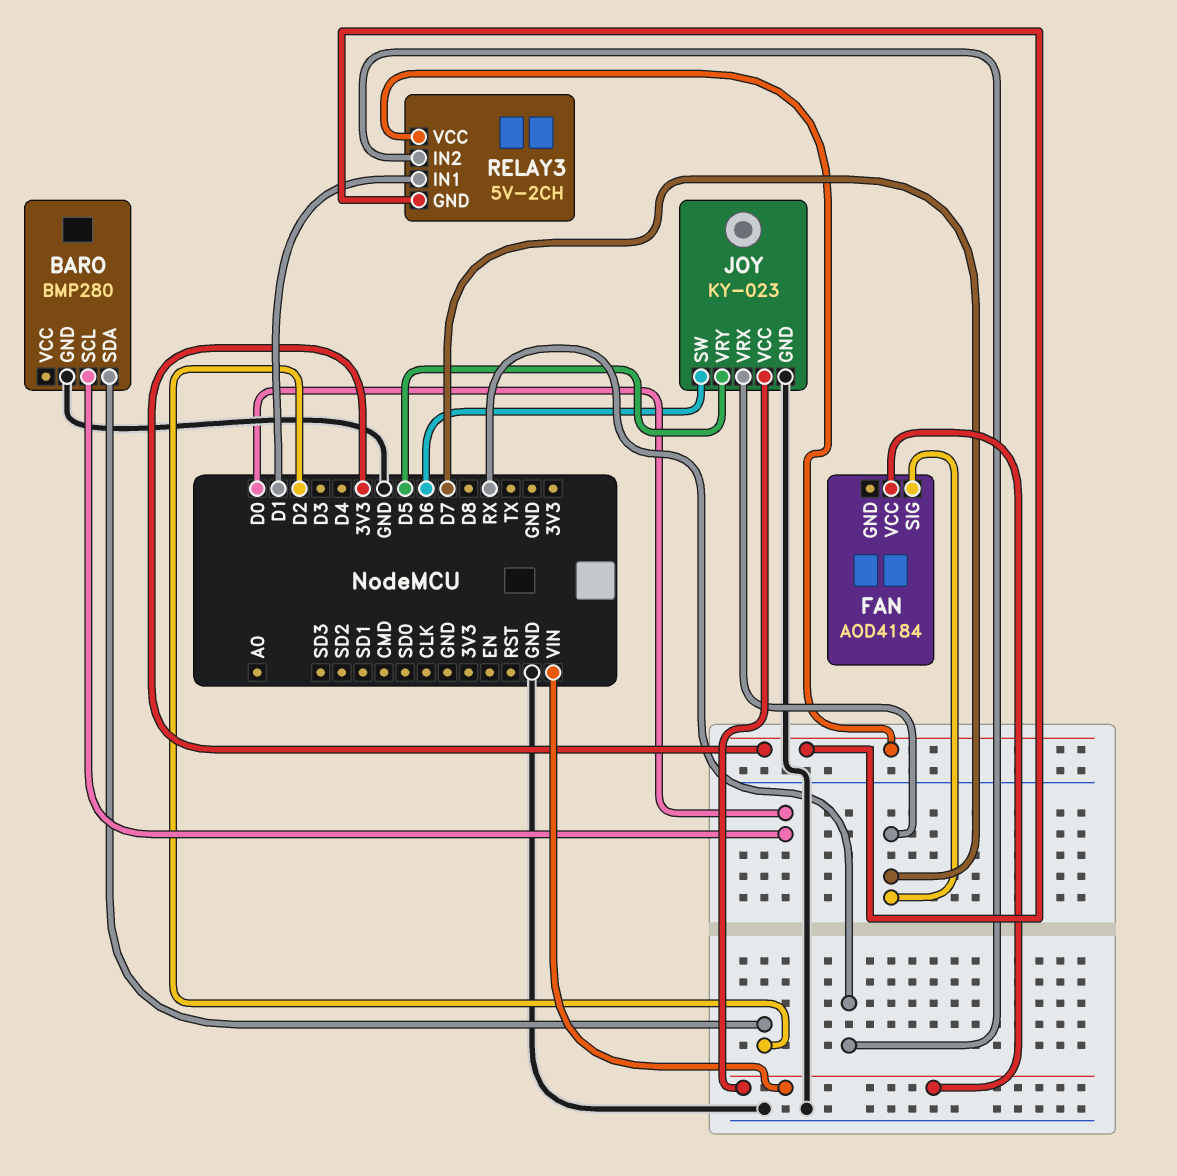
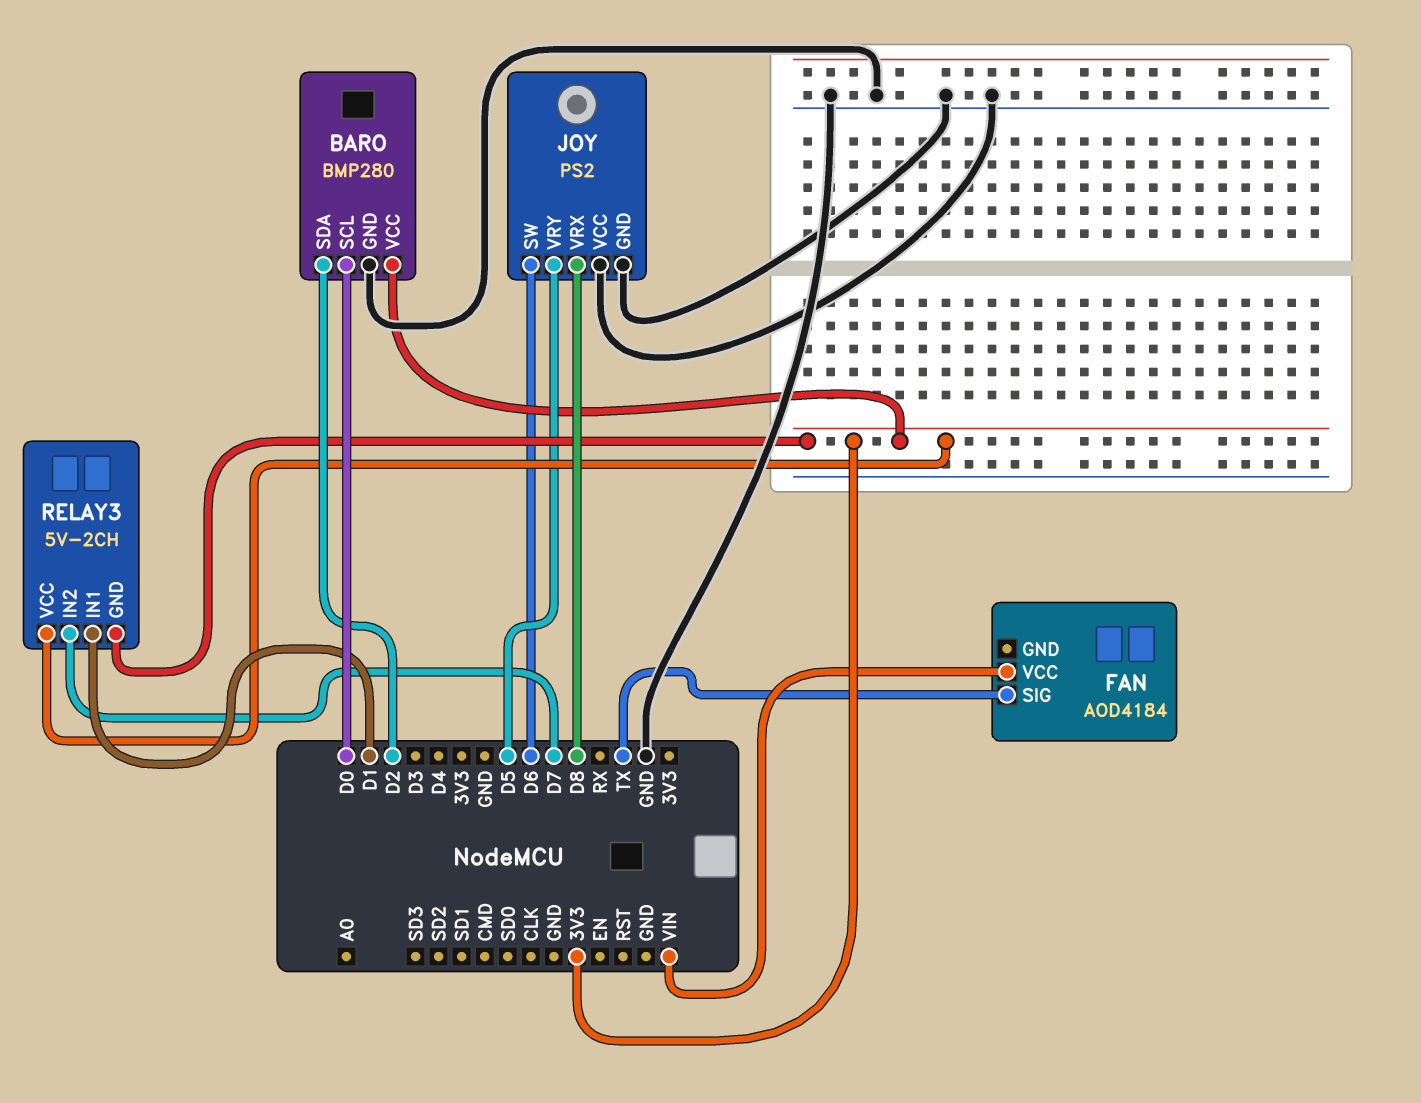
BARO pin VCC: none -> 3V3
FAN pin SIG: D7 -> TX
JOY: KY-023 -> PS2
JOY pin VCC: VIN -> GND
JOY pin VRX: D7 -> D8
RELAY3 pin IN2: RX -> D7

